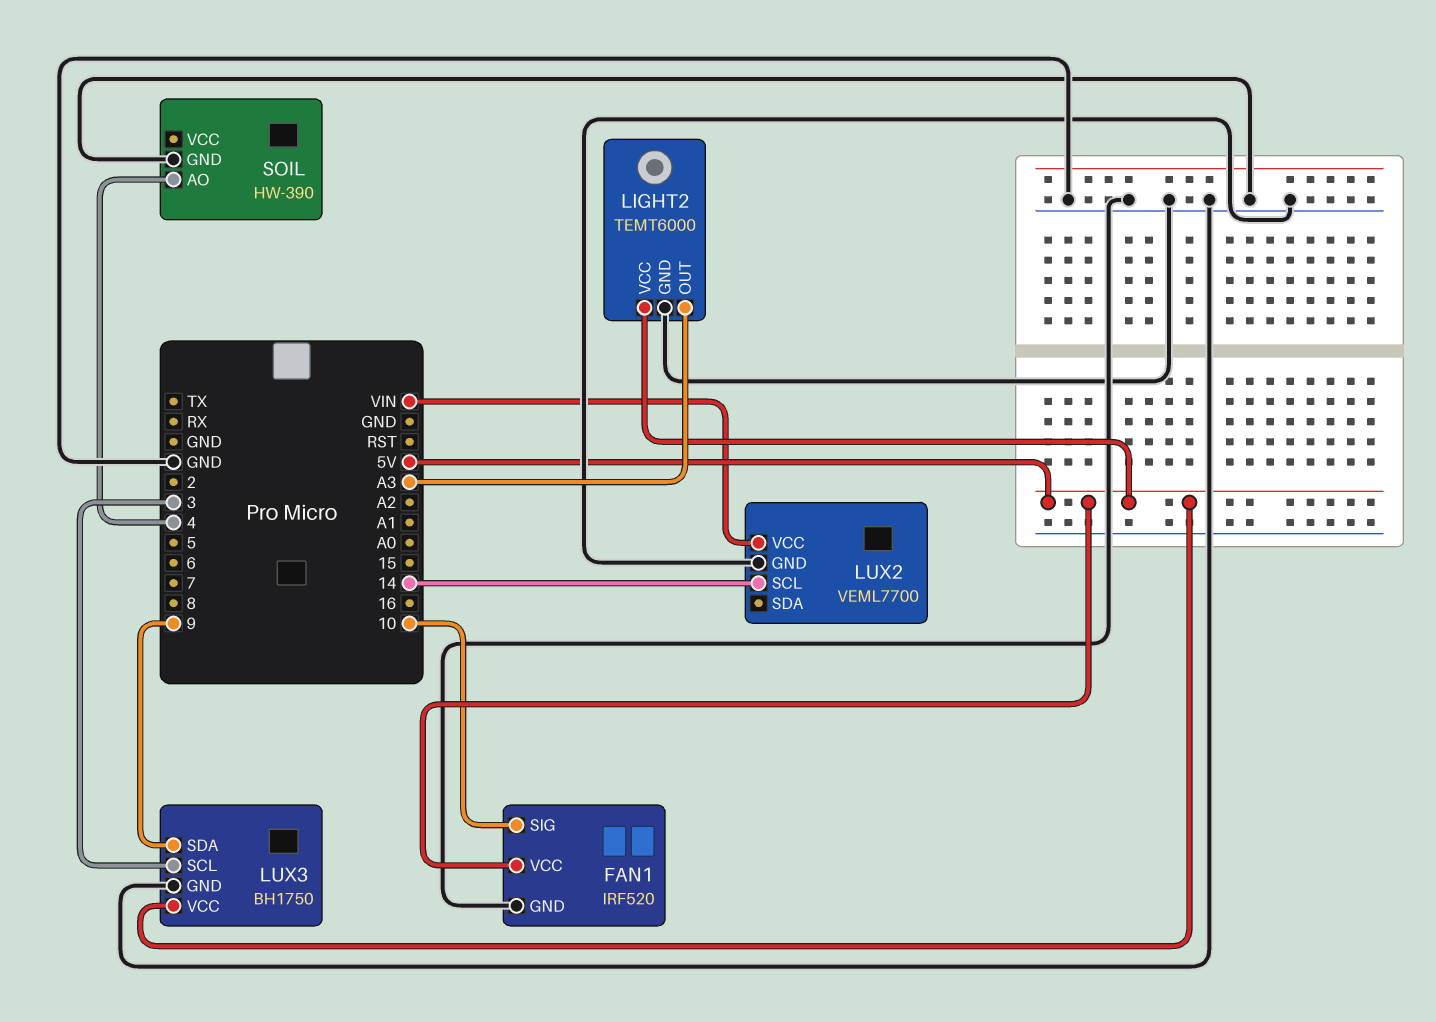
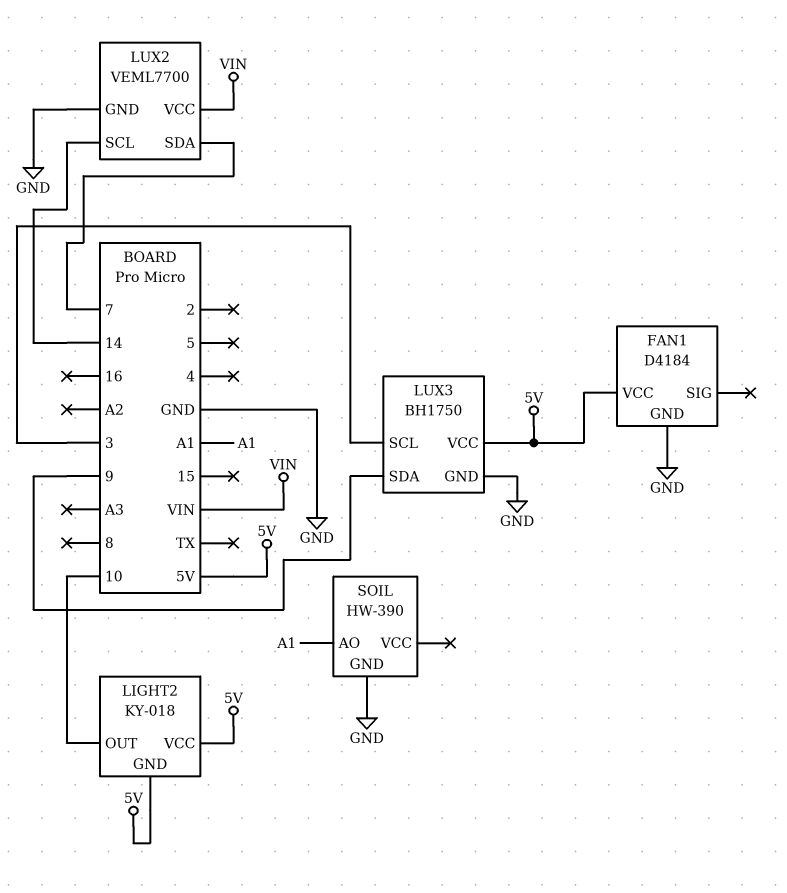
FAN1: IRF520 -> D4184
FAN1 pin SIG: 10 -> none
LIGHT2: TEMT6000 -> KY-018
LIGHT2 pin GND: GND -> 5V
LIGHT2 pin OUT: A3 -> 10
LUX2 pin SDA: none -> 7
SOIL pin AO: 4 -> A1

